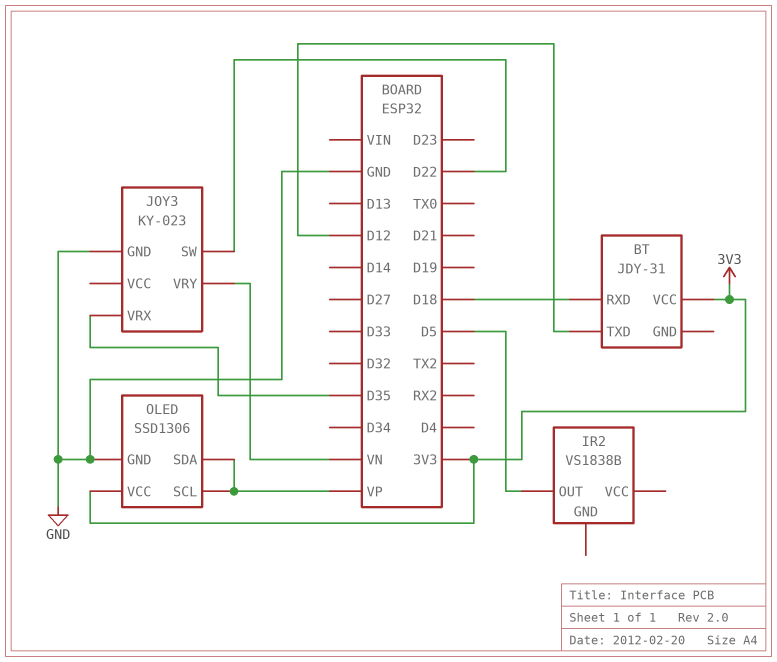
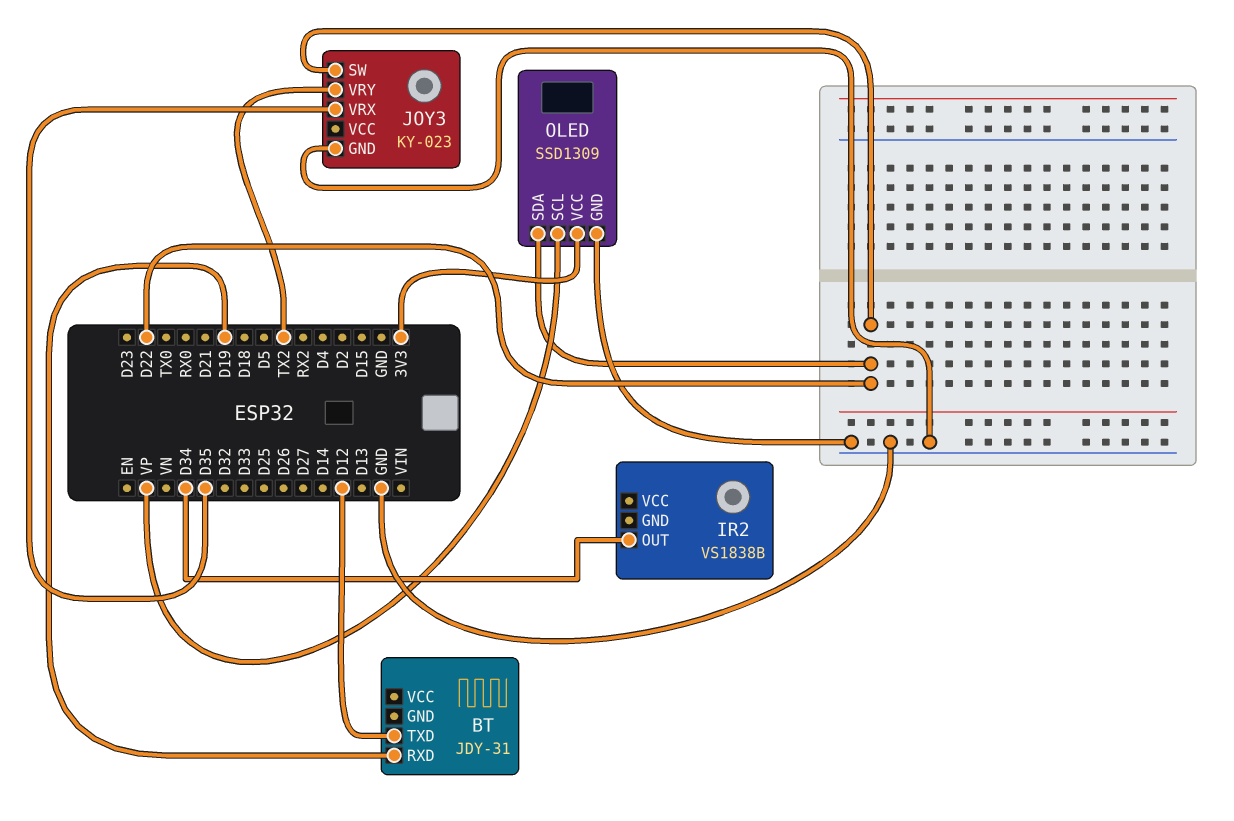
BT pin RXD: D18 -> D19
BT pin VCC: 3V3 -> none
IR2 pin OUT: D5 -> D34
JOY3 pin VRY: VN -> TX2
OLED: SSD1306 -> SSD1309
OLED pin SDA: VP -> D22

